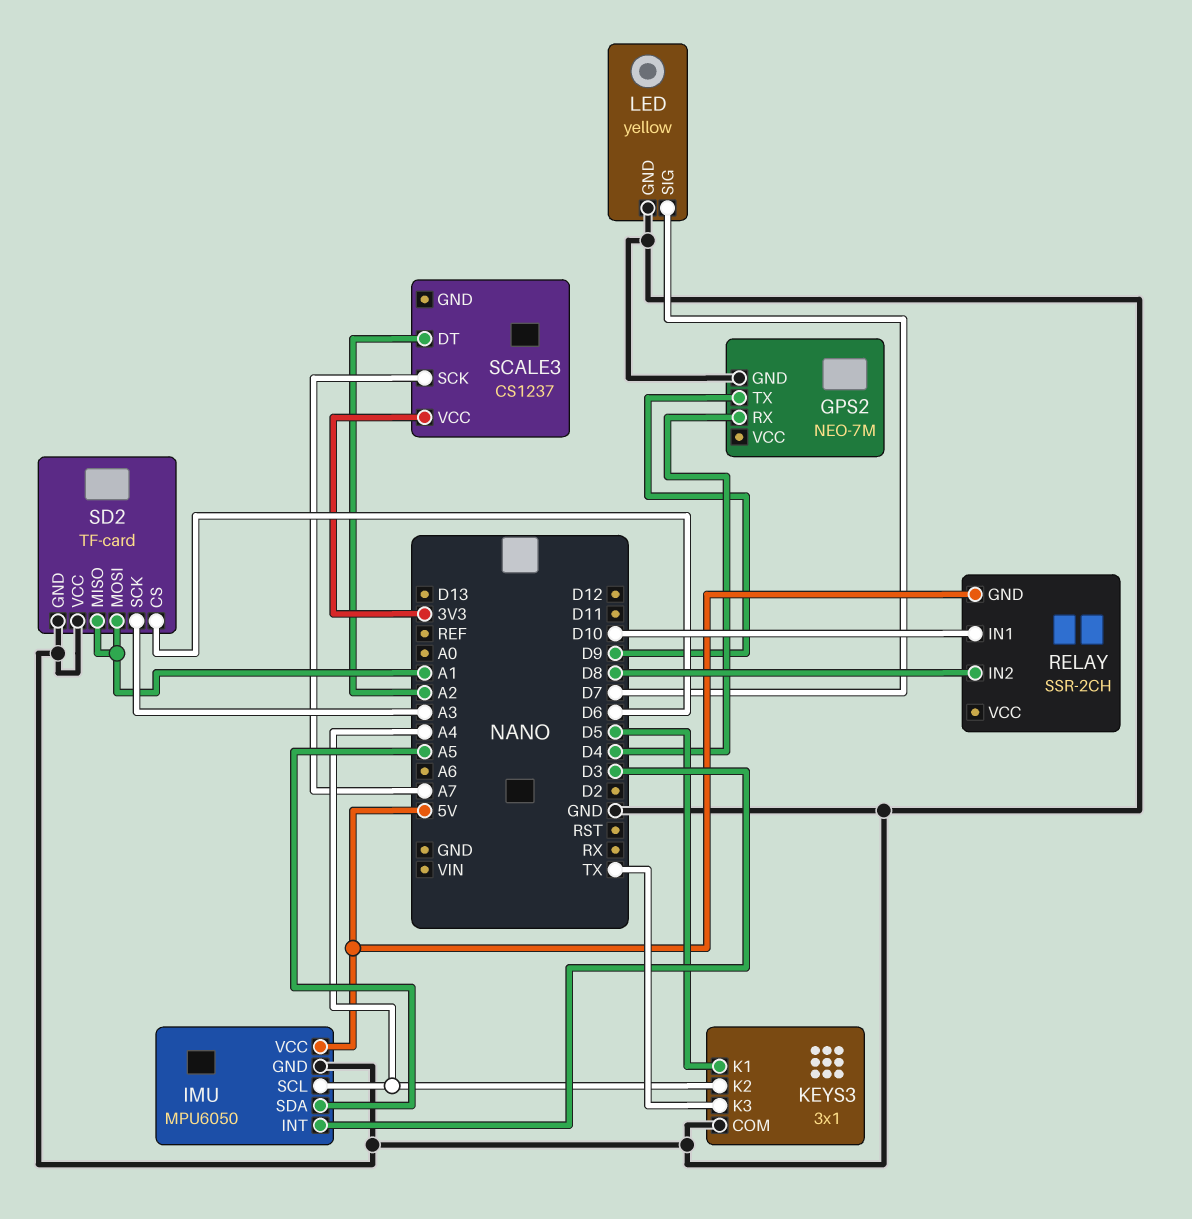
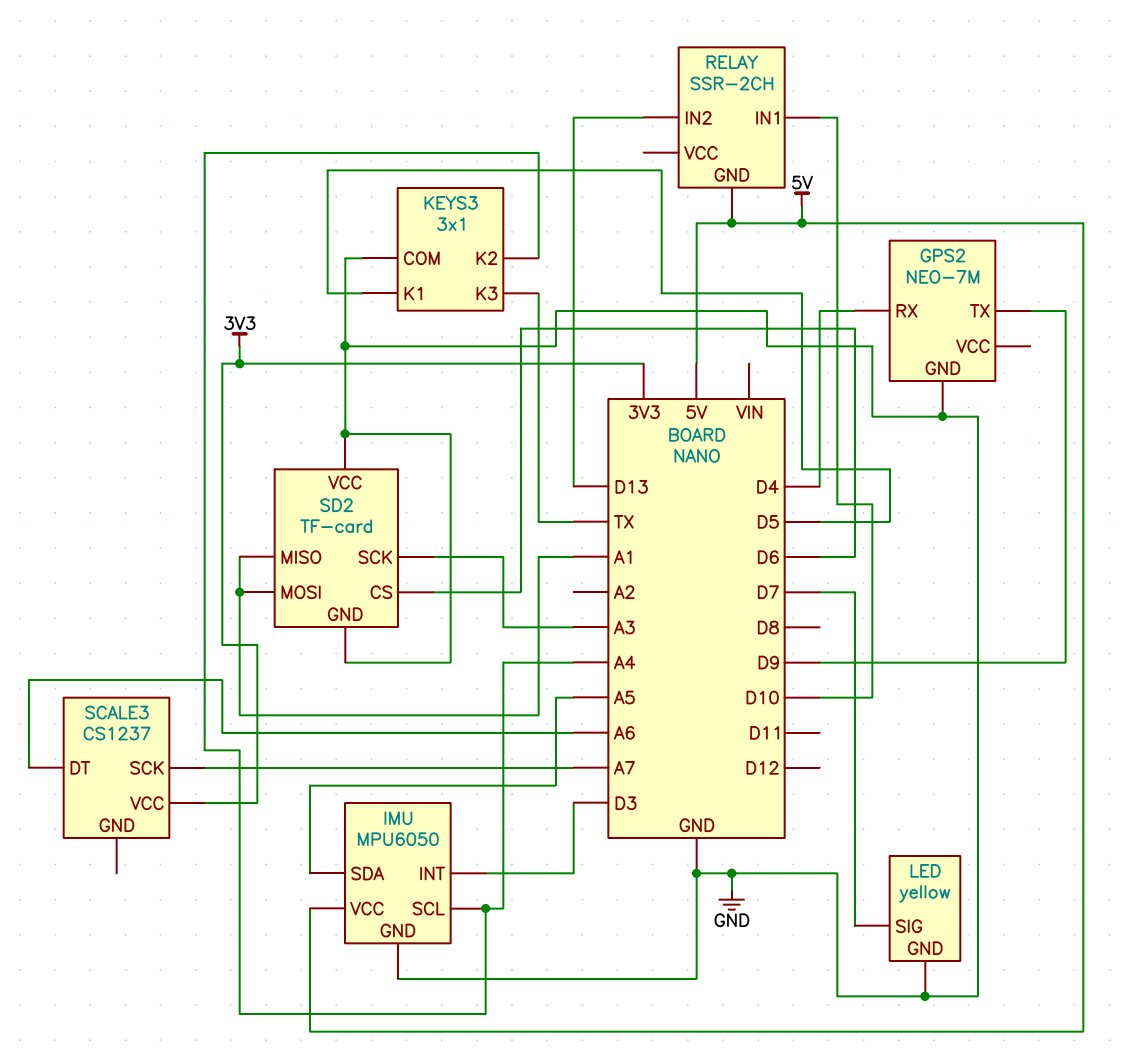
RELAY pin IN2: D8 -> D13
SCALE3 pin DT: A2 -> A6

